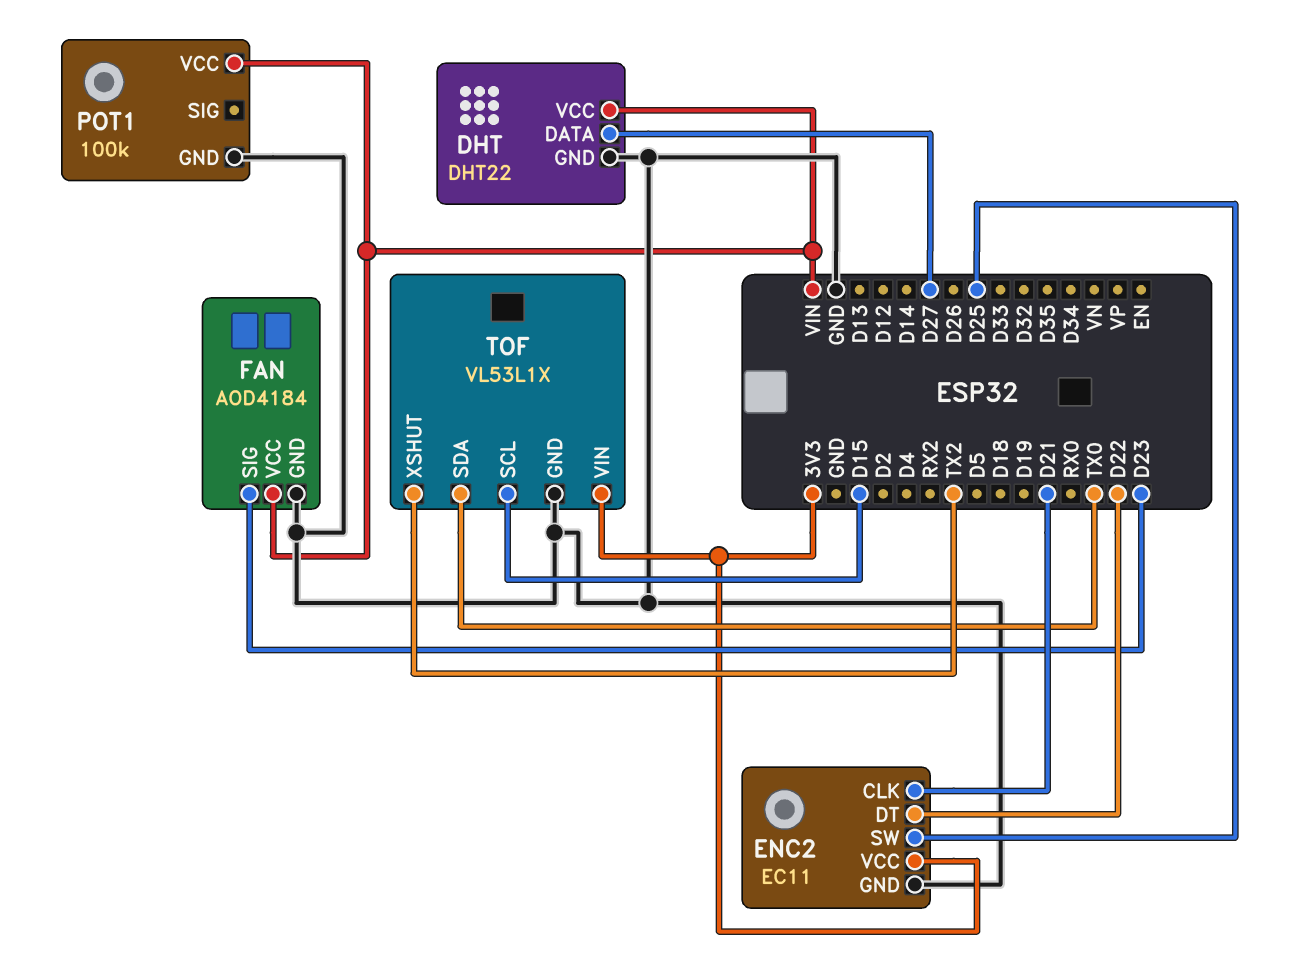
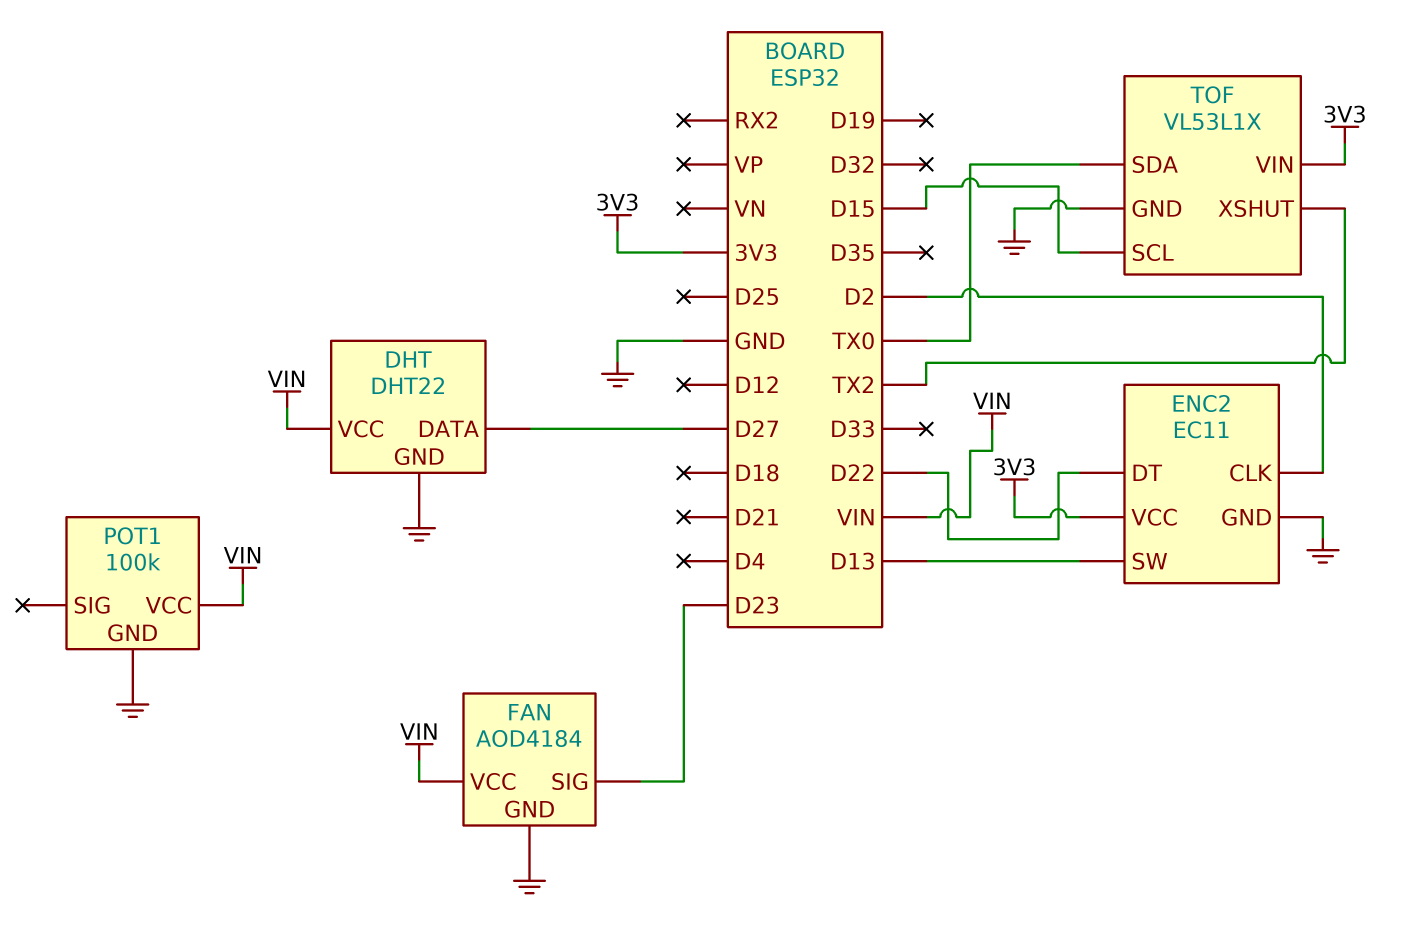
ENC2 pin CLK: D21 -> D2
ENC2 pin SW: D25 -> D13

